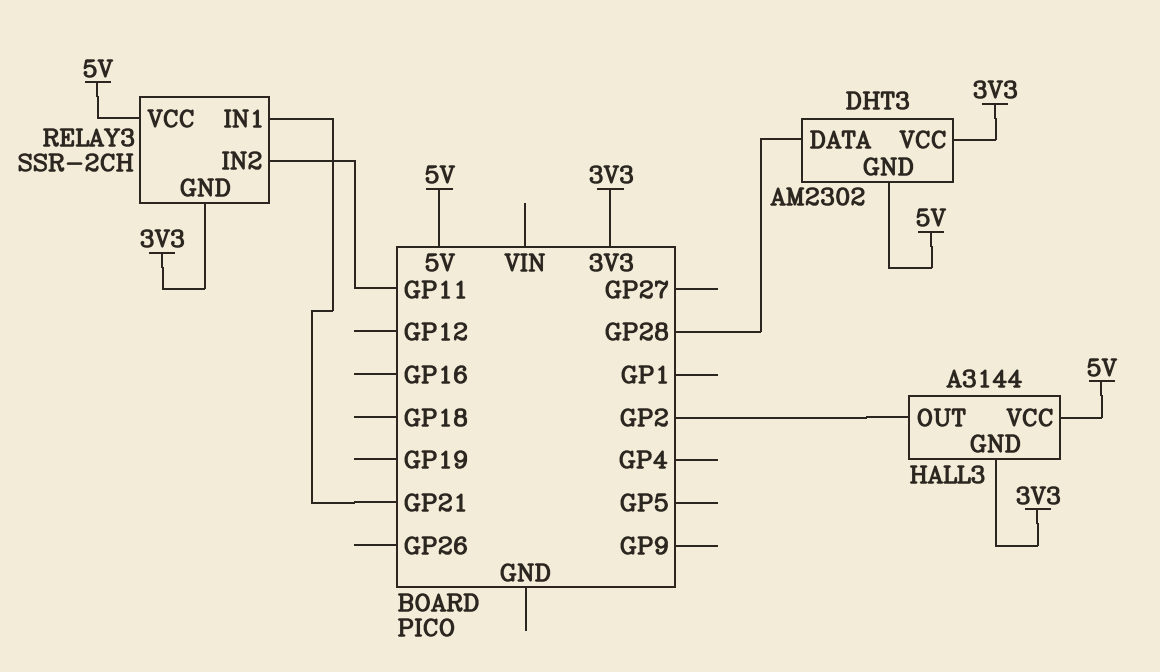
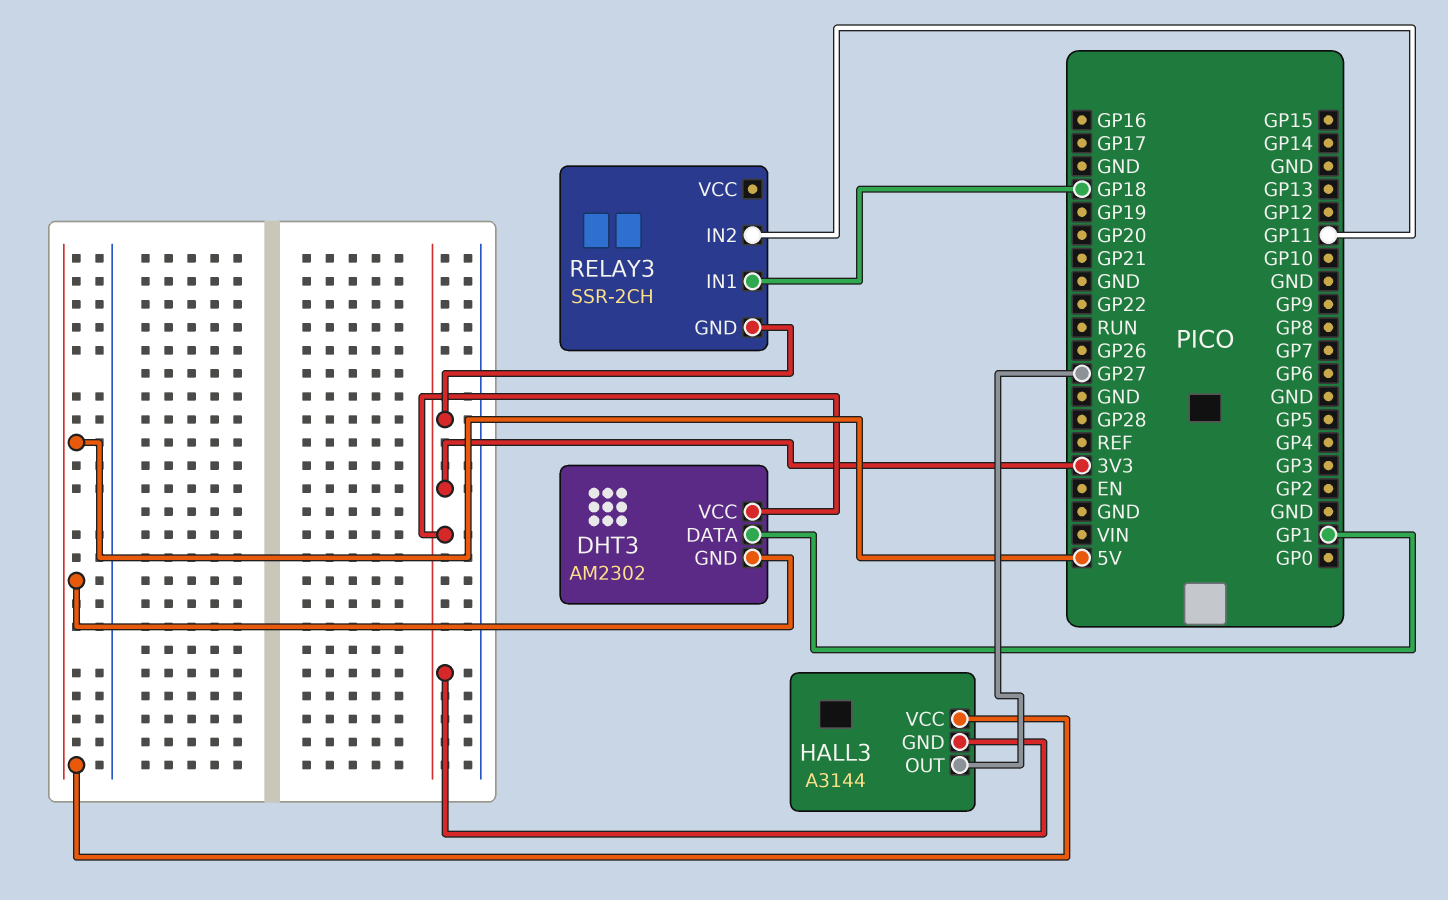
DHT3 pin DATA: GP28 -> GP1
HALL3 pin OUT: GP2 -> GP27
RELAY3 pin IN1: GP21 -> GP18
RELAY3 pin VCC: 5V -> none

